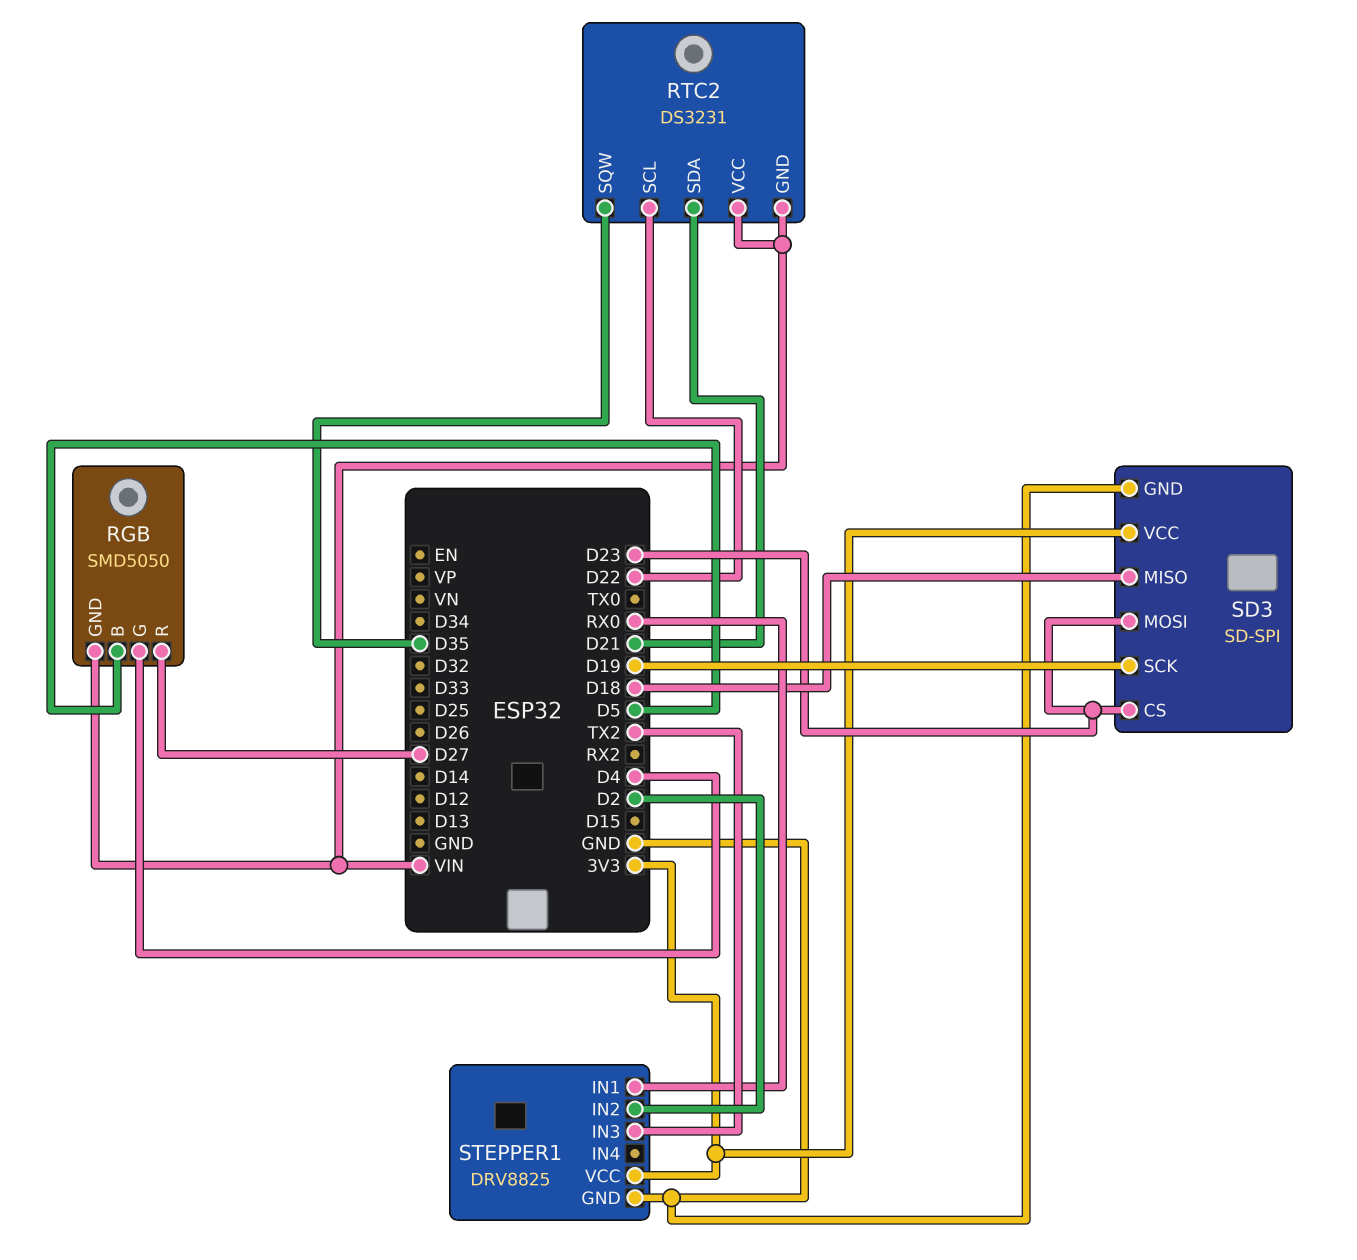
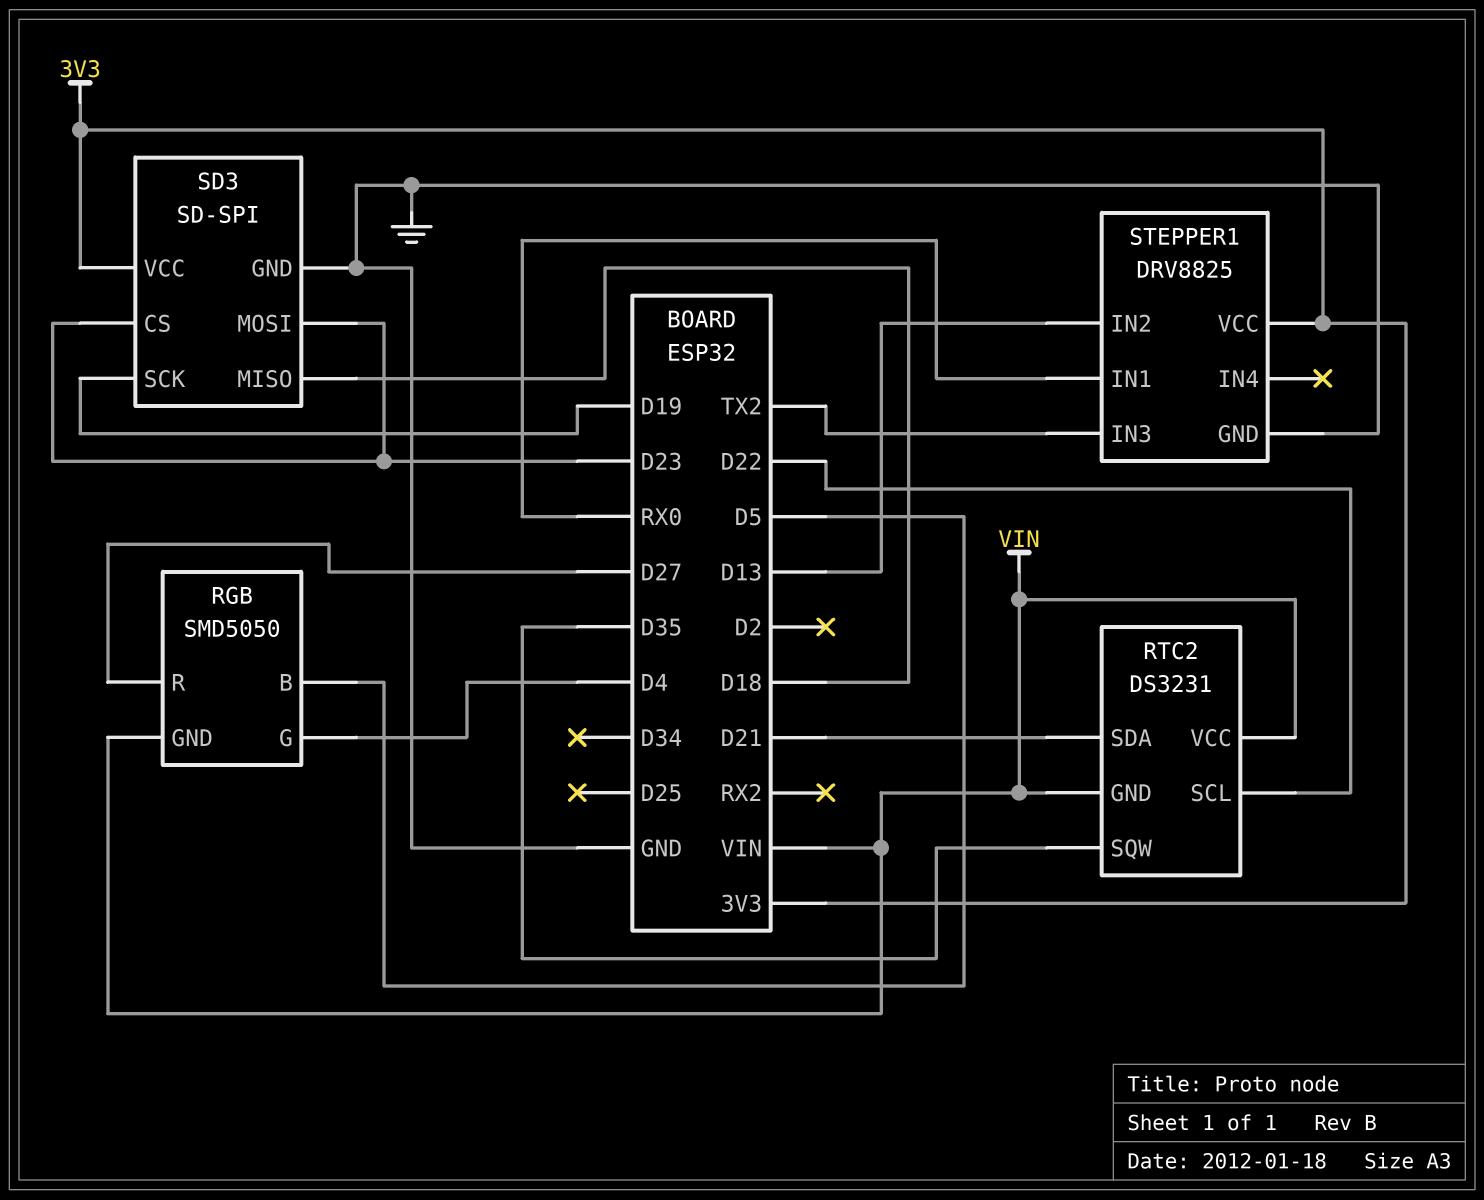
STEPPER1 pin IN2: D2 -> D13

